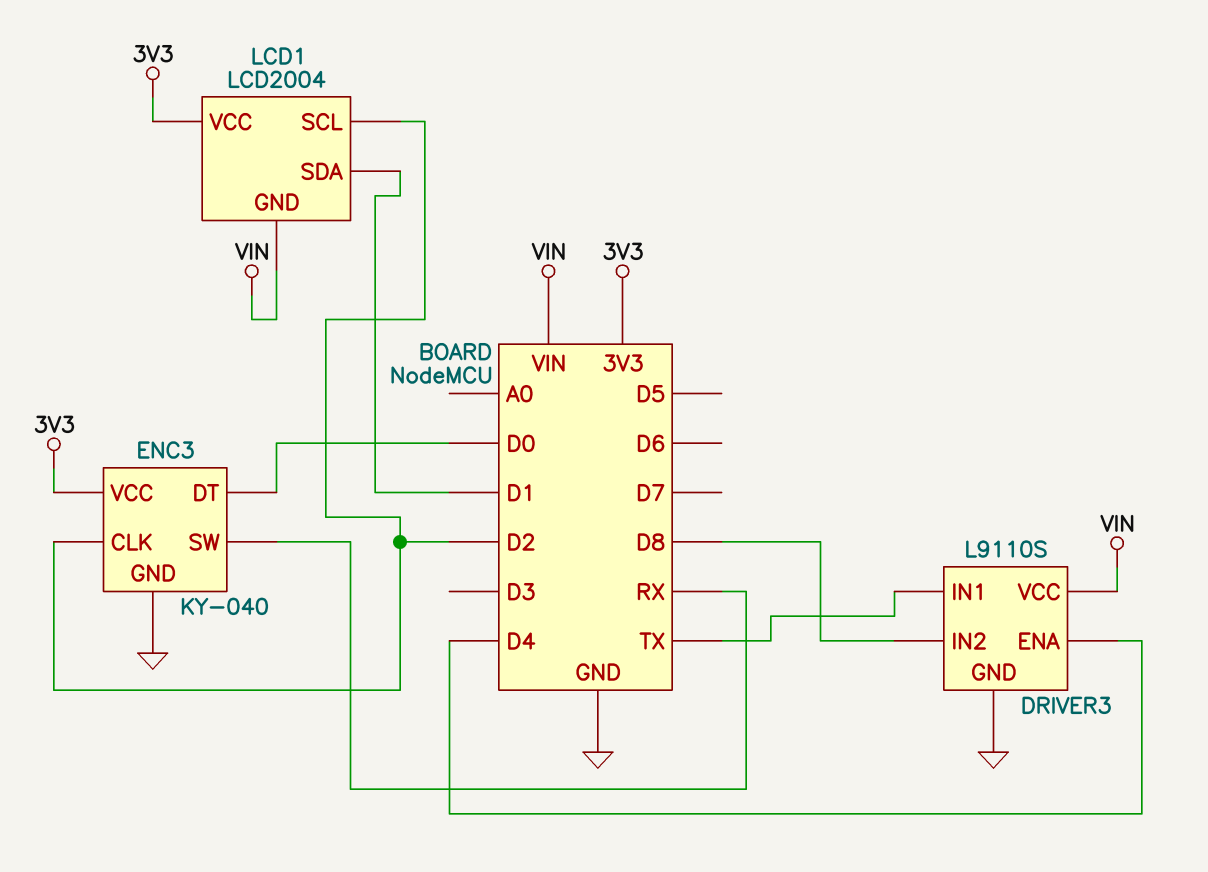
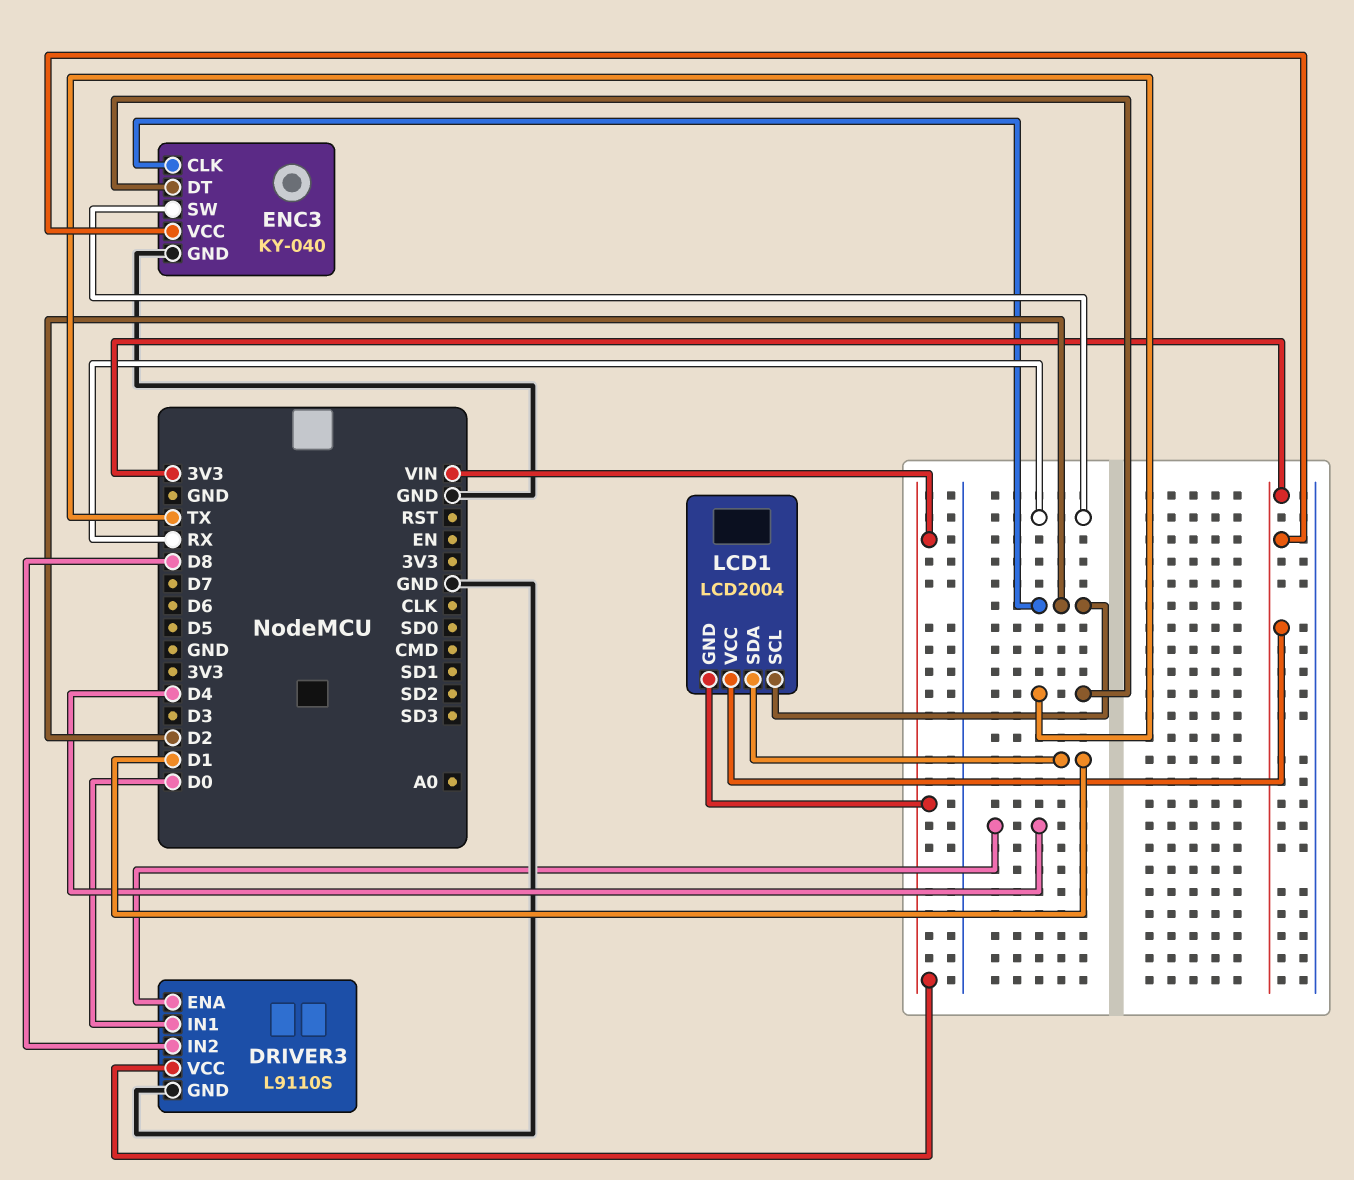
DRIVER3 pin IN1: TX -> D0
ENC3 pin DT: D0 -> TX

